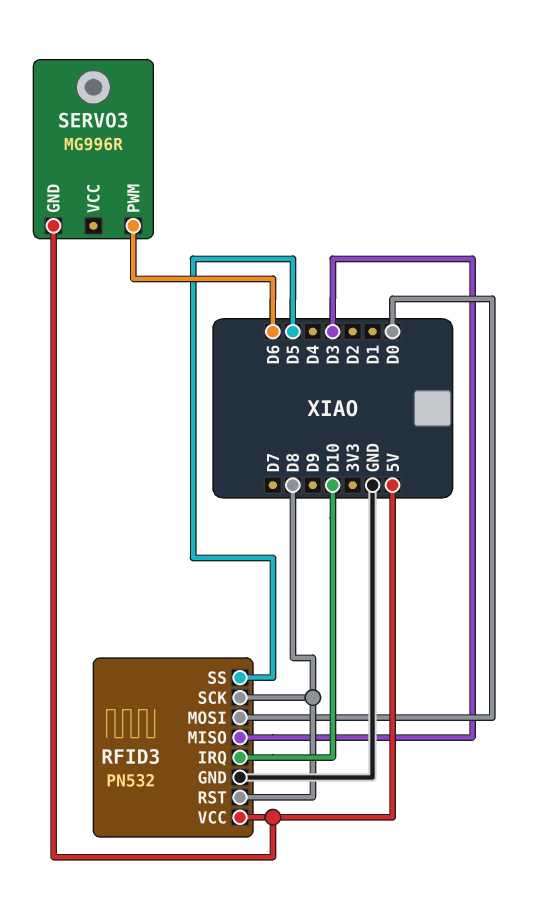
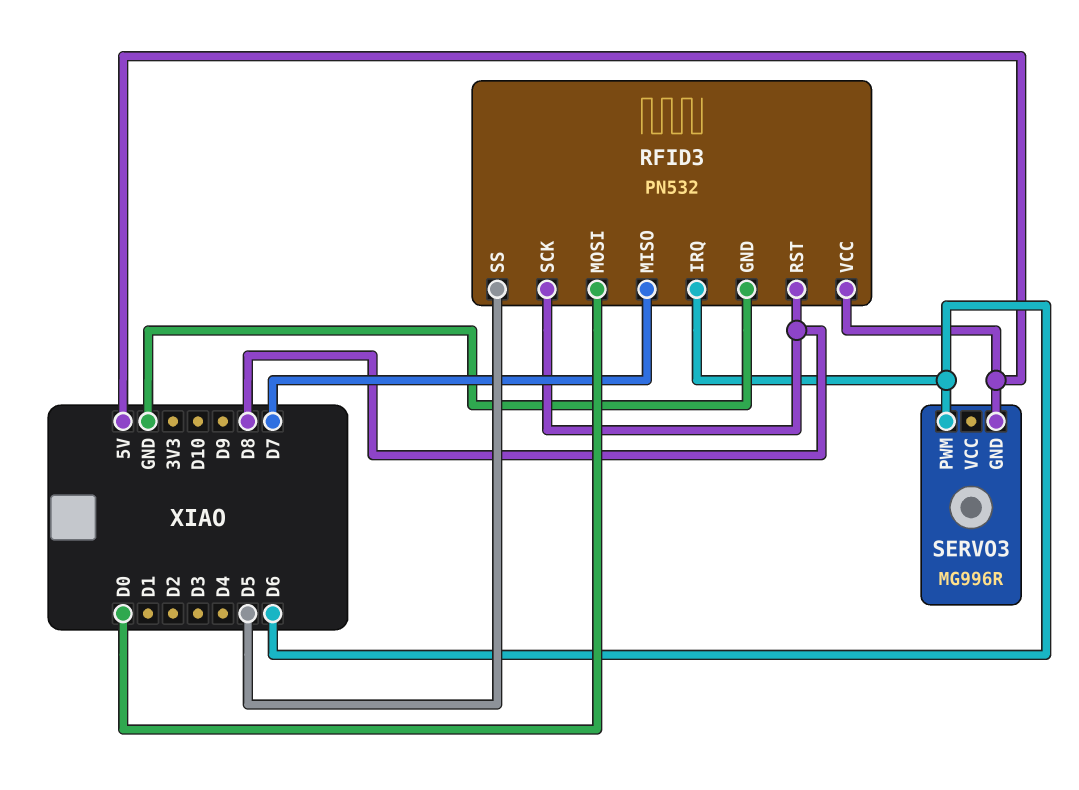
RFID3 pin IRQ: D10 -> D6
RFID3 pin MISO: D3 -> D7

